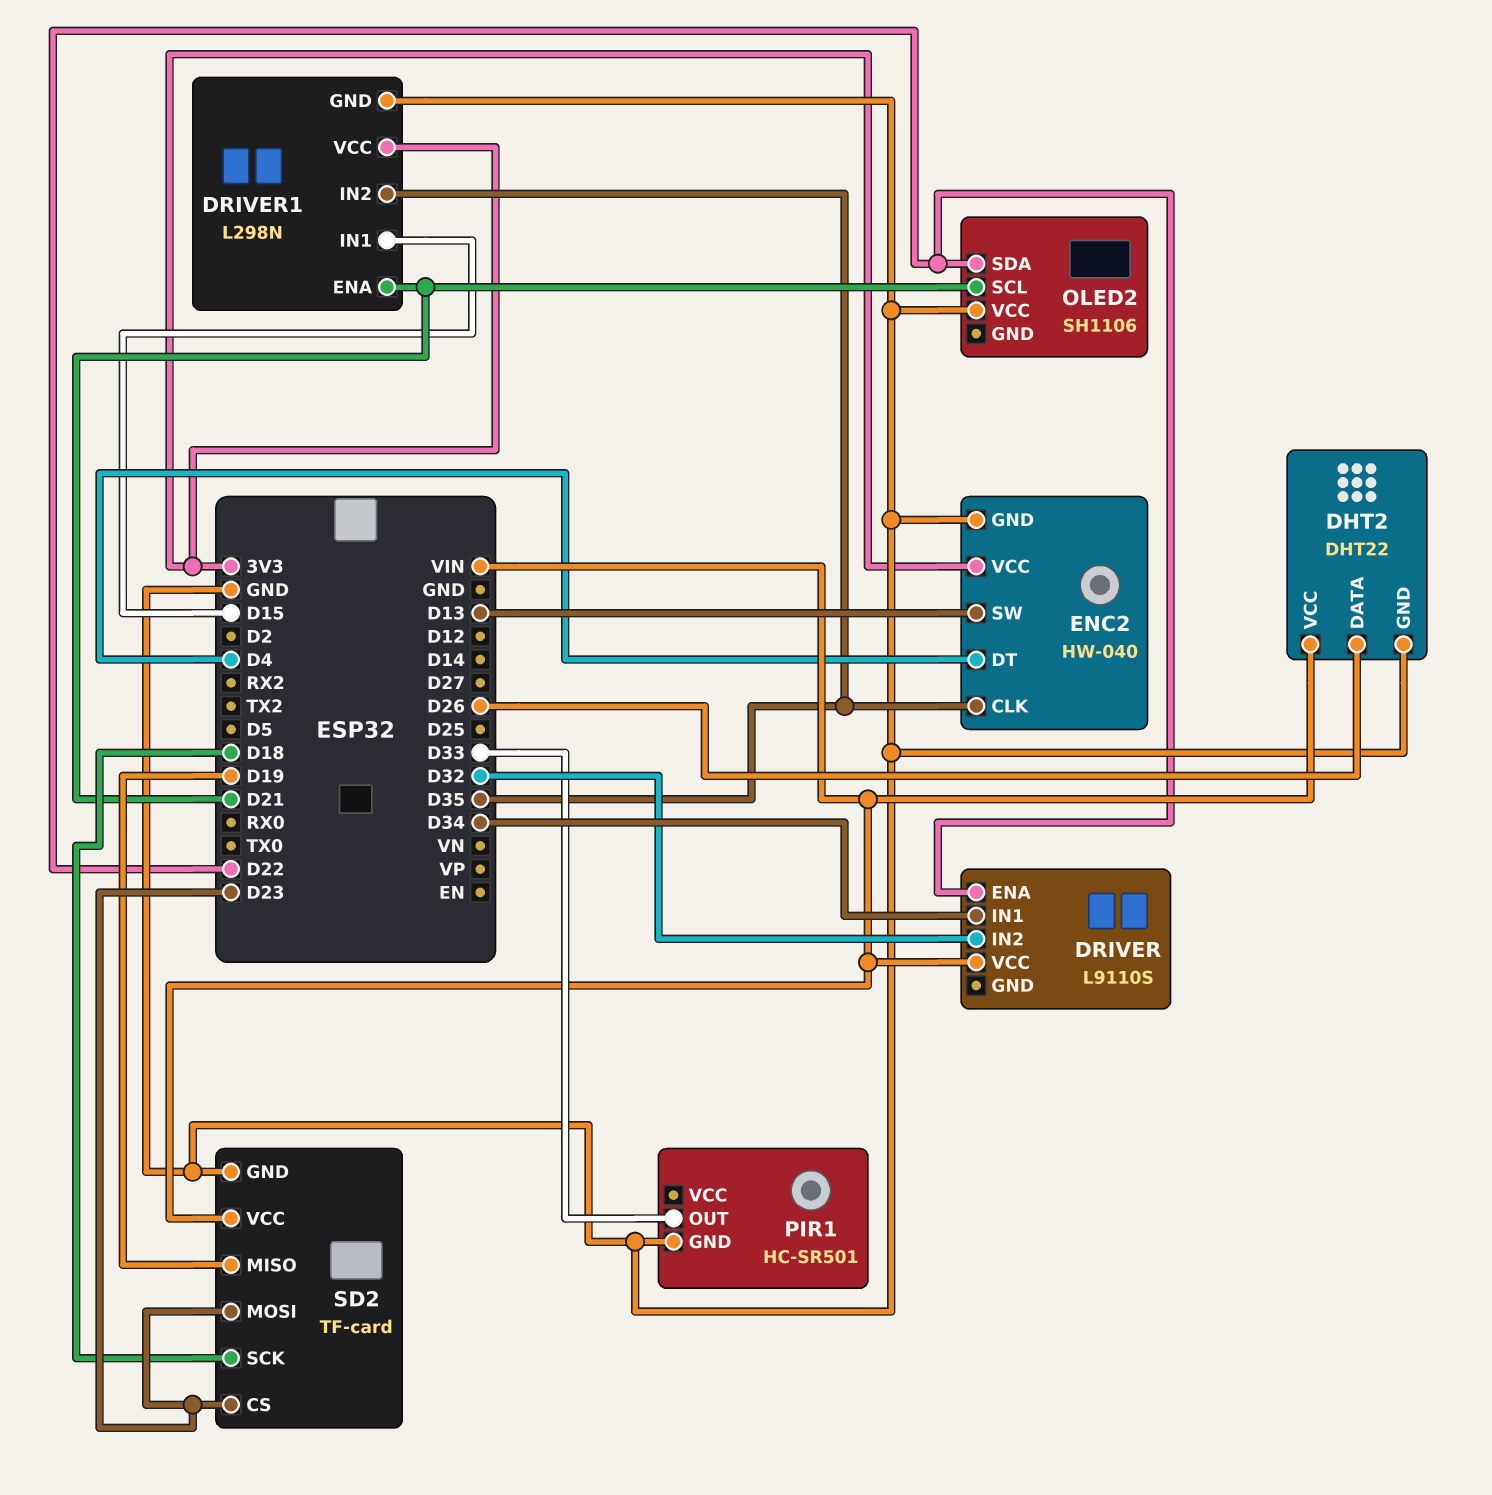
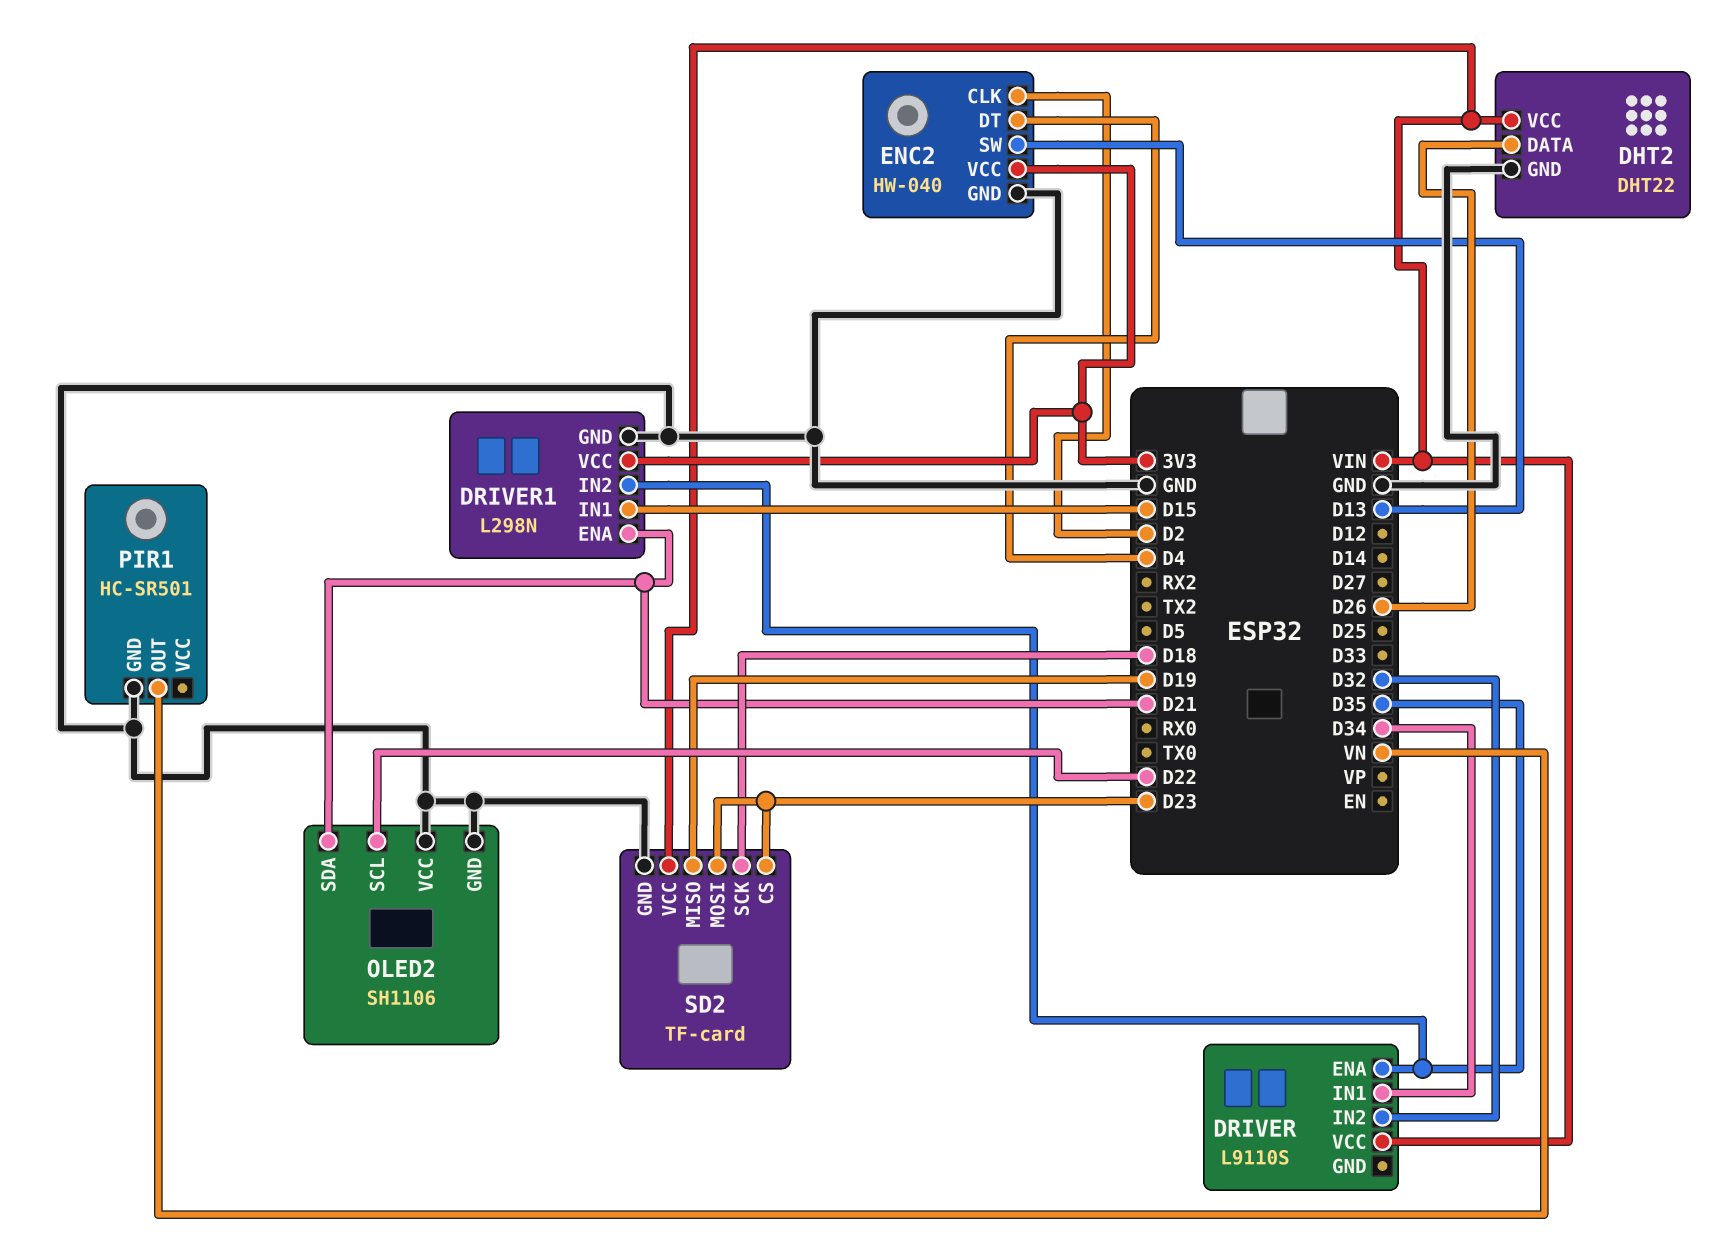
DRIVER pin ENA: D22 -> D35
ENC2 pin CLK: D35 -> D2
OLED2 pin GND: none -> GND
OLED2 pin SCL: D21 -> D22
OLED2 pin SDA: D22 -> D21
PIR1 pin OUT: D33 -> VN

